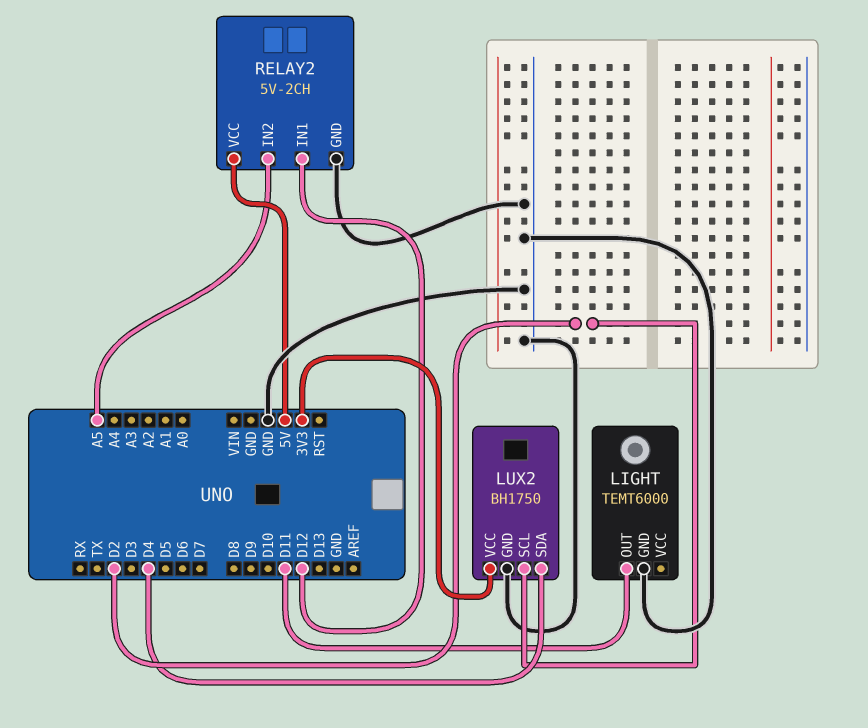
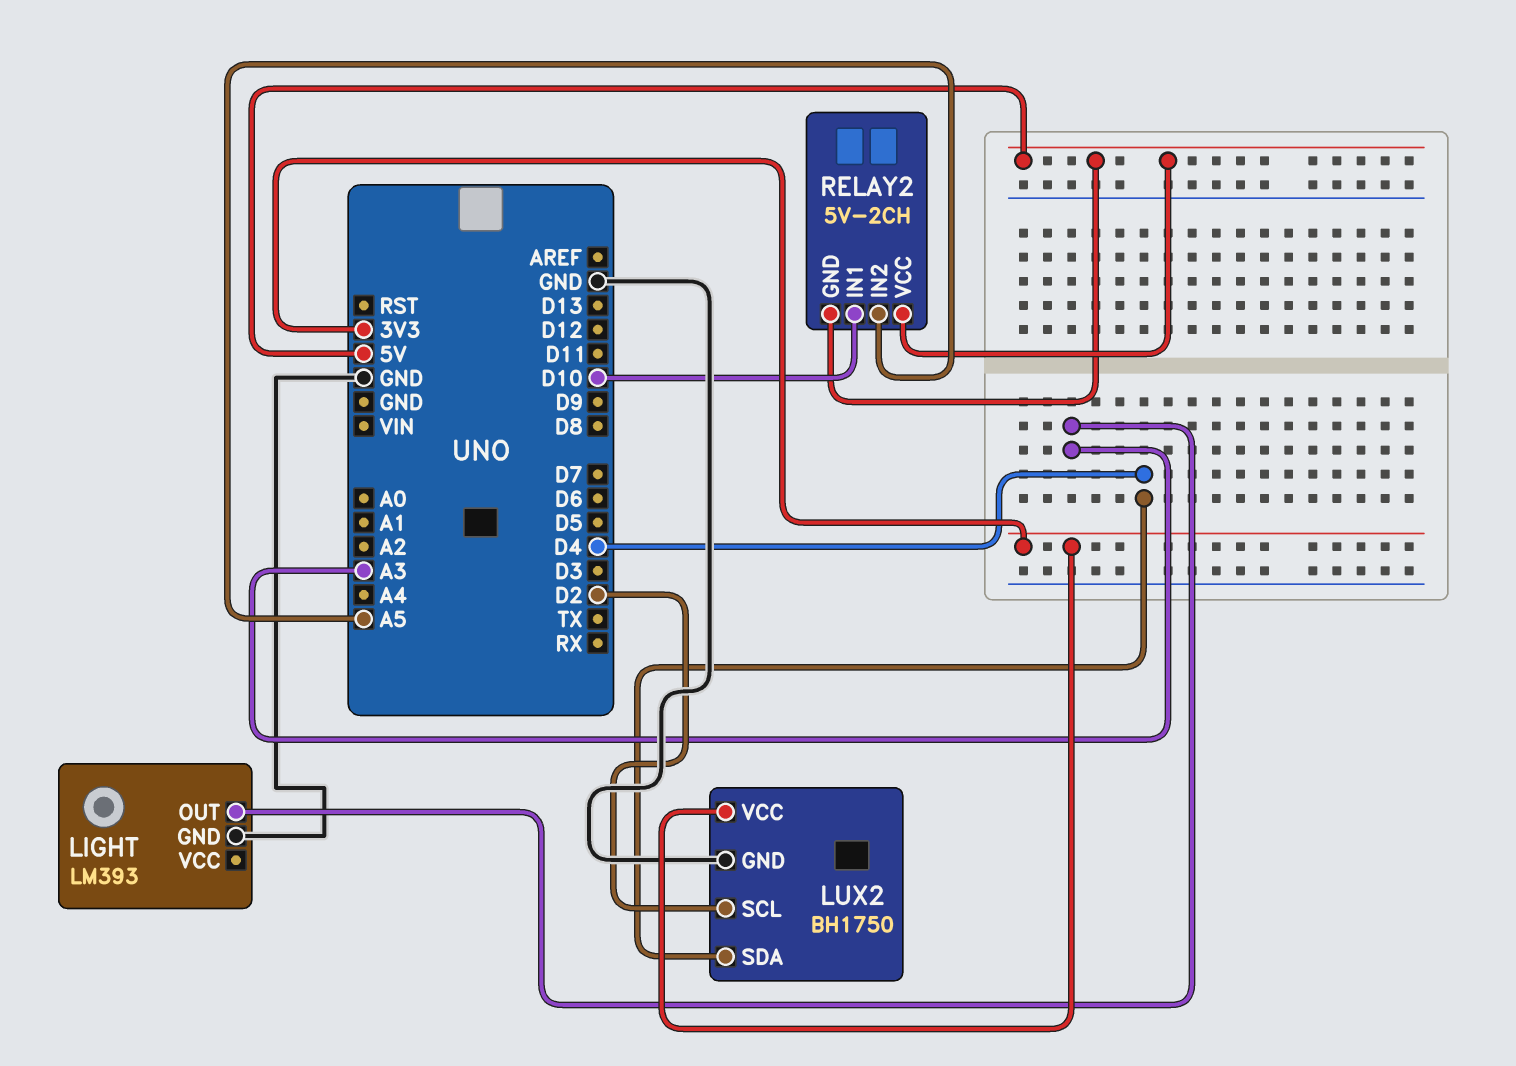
LIGHT: TEMT6000 -> LM393
LIGHT pin OUT: D11 -> A3
RELAY2 pin GND: GND -> 5V
RELAY2 pin IN1: D12 -> D10

